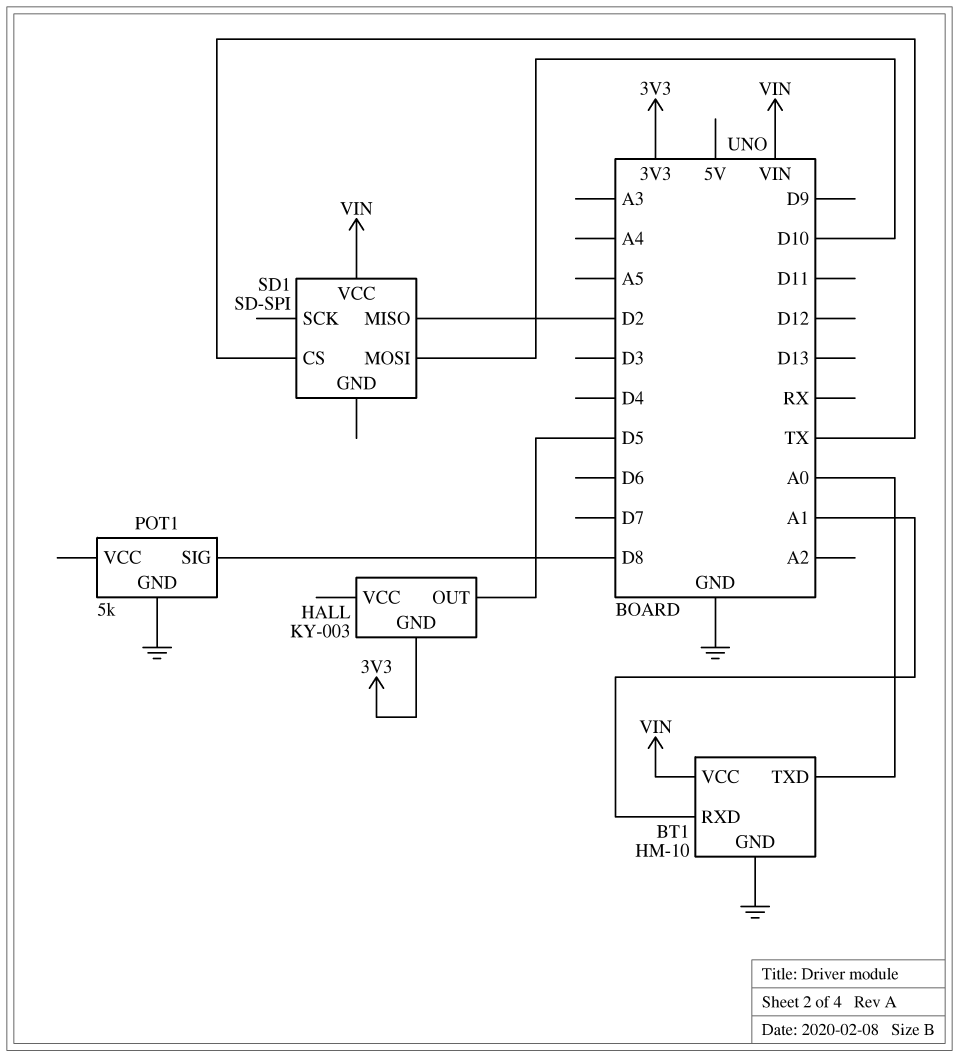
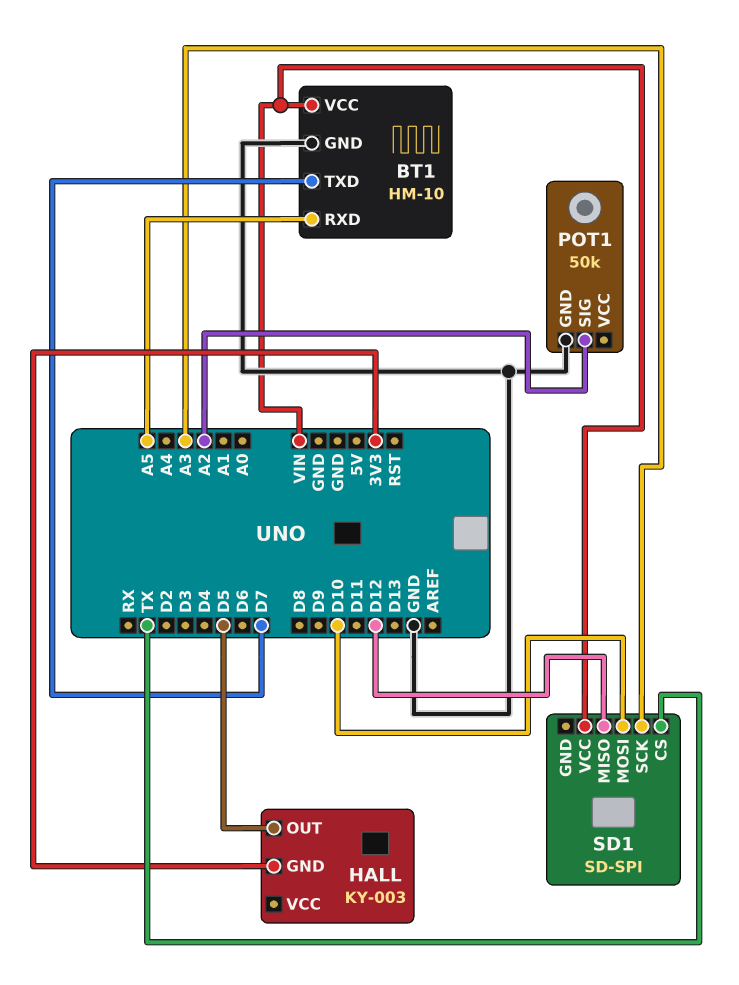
BT1 pin RXD: A1 -> A5
BT1 pin TXD: A0 -> D7
POT1: 5k -> 50k
POT1 pin SIG: D8 -> A2
SD1 pin MISO: D2 -> D12
SD1 pin SCK: none -> A3

